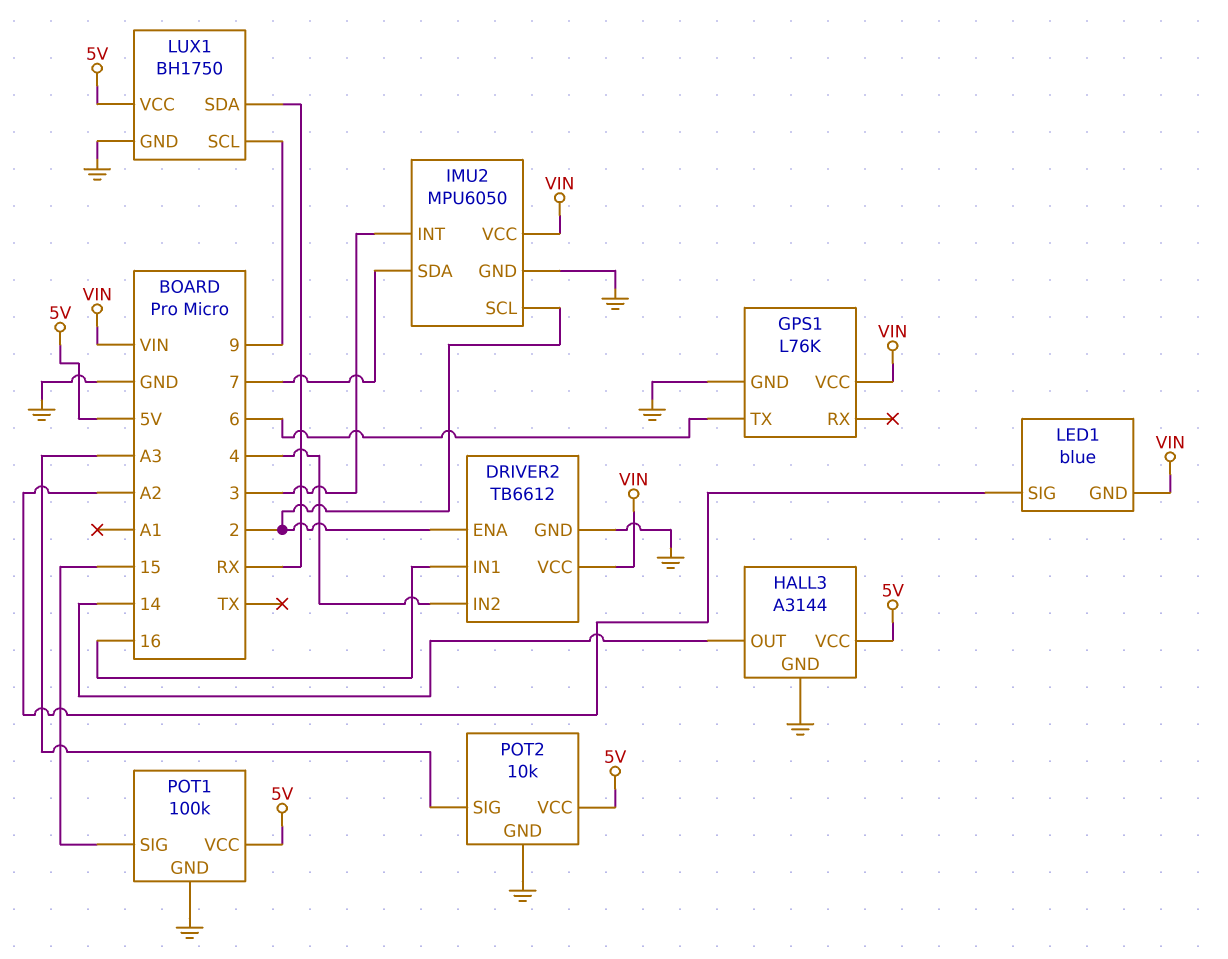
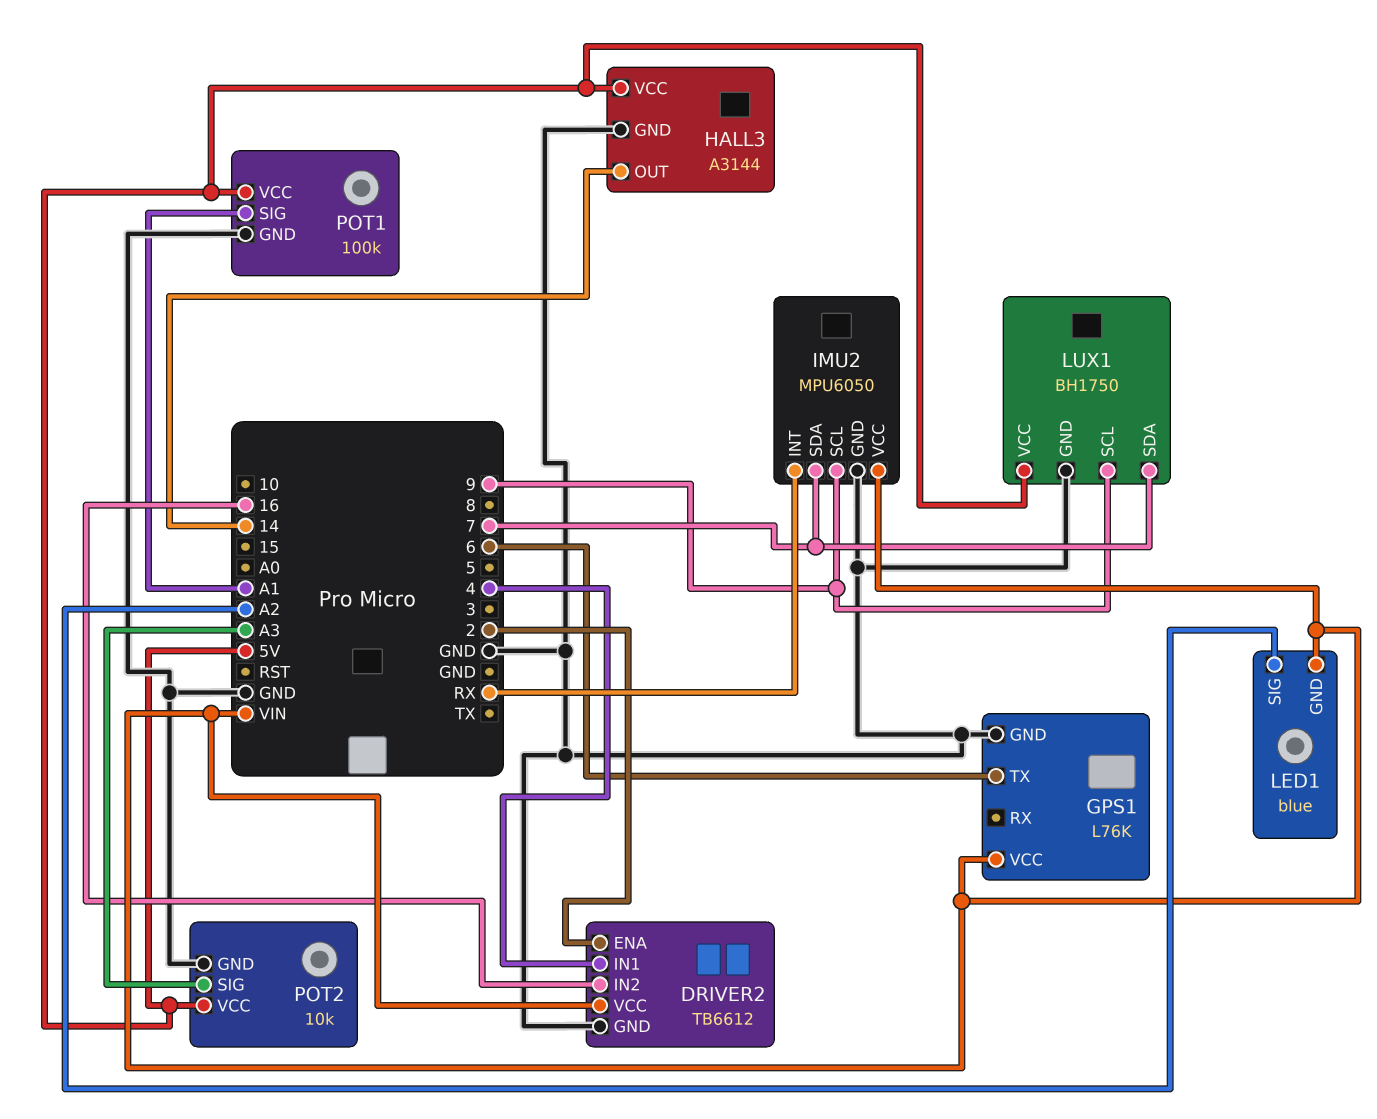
DRIVER2 pin IN1: 16 -> 4
DRIVER2 pin IN2: 4 -> 16
IMU2 pin INT: 3 -> RX
IMU2 pin SCL: 2 -> 9
LUX1 pin SDA: RX -> 7
POT1 pin SIG: 15 -> A1

